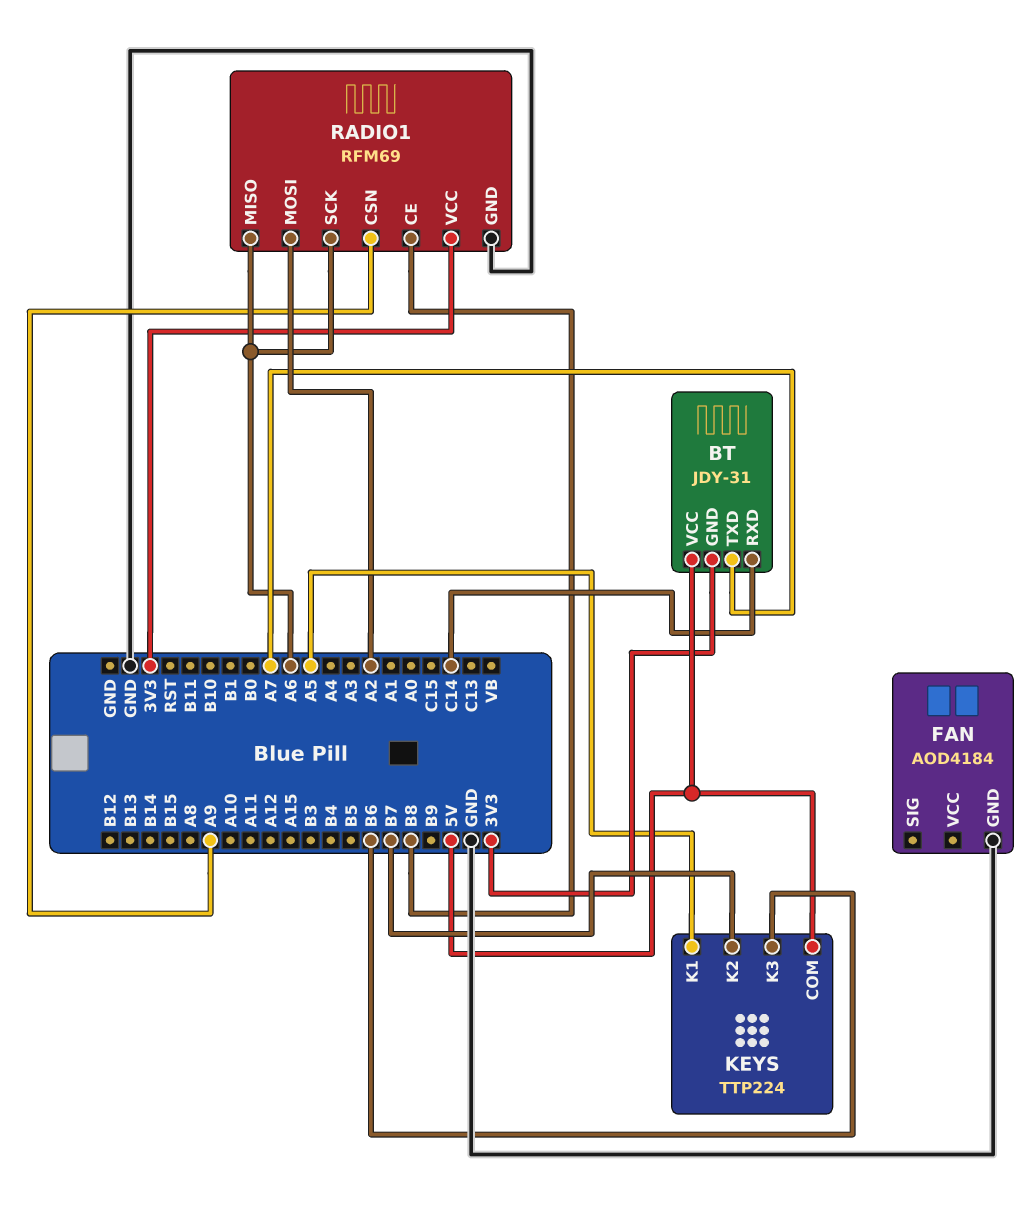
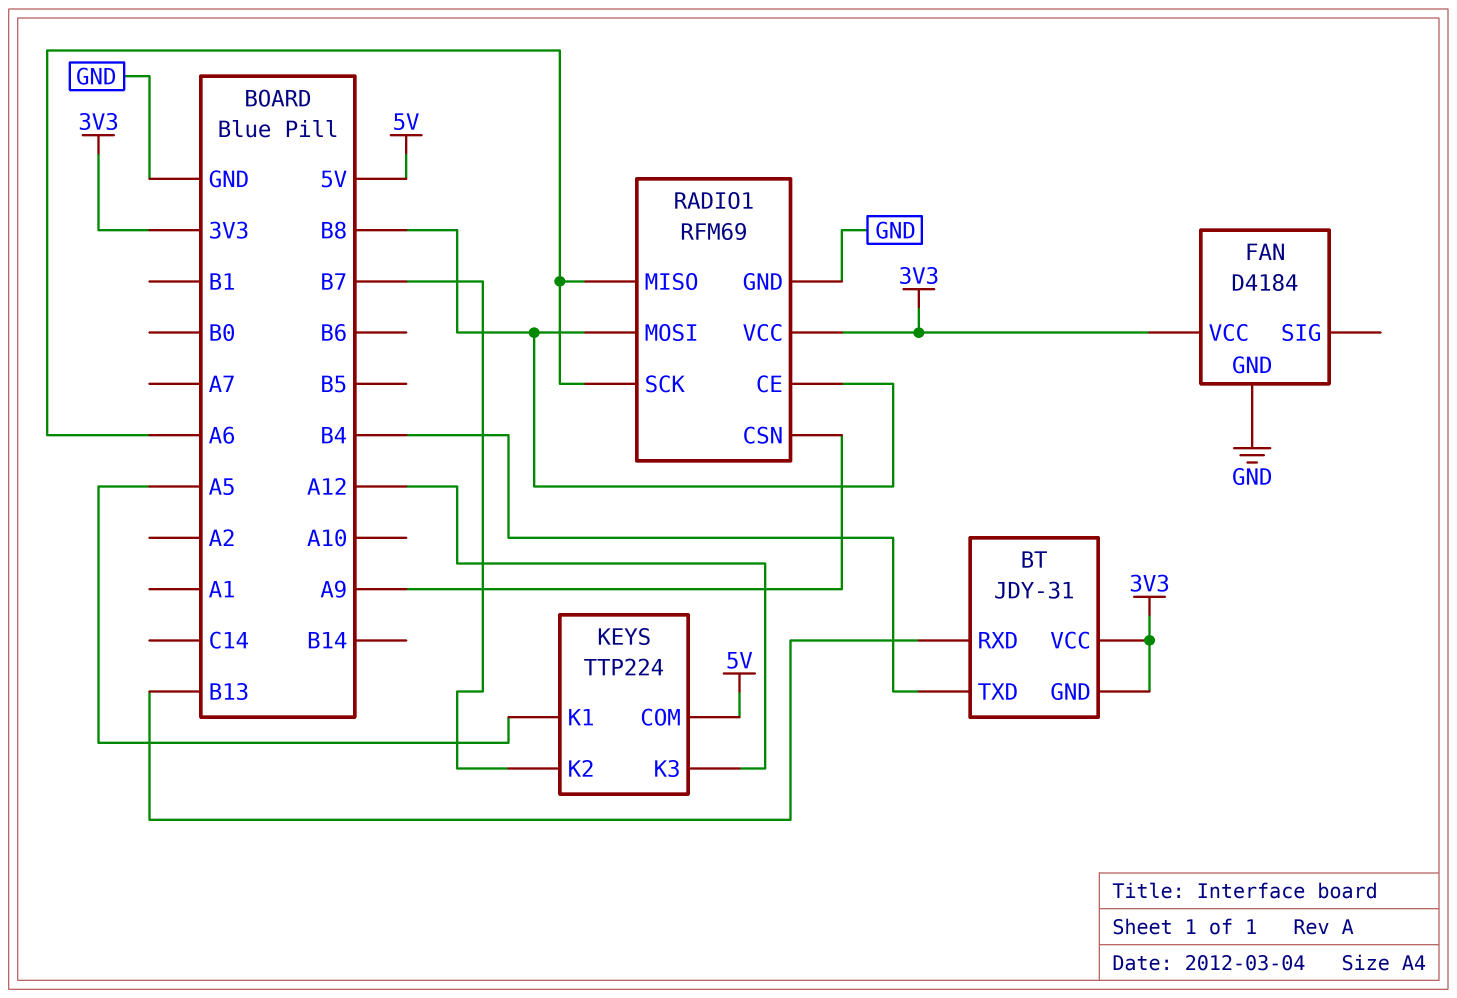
BT pin RXD: C14 -> B13
BT pin TXD: A7 -> B4
BT pin VCC: 5V -> 3V3
FAN: AOD4184 -> D4184
FAN pin VCC: none -> 3V3
KEYS pin K3: B6 -> A12
RADIO1 pin MOSI: A2 -> B8

